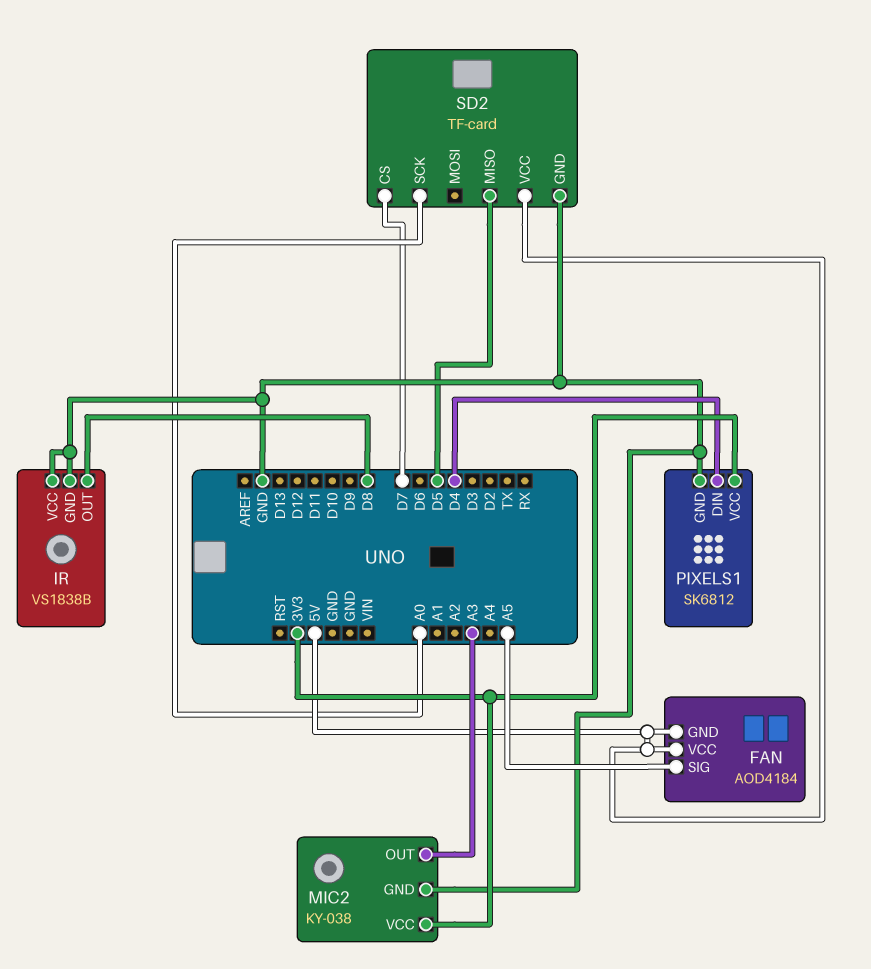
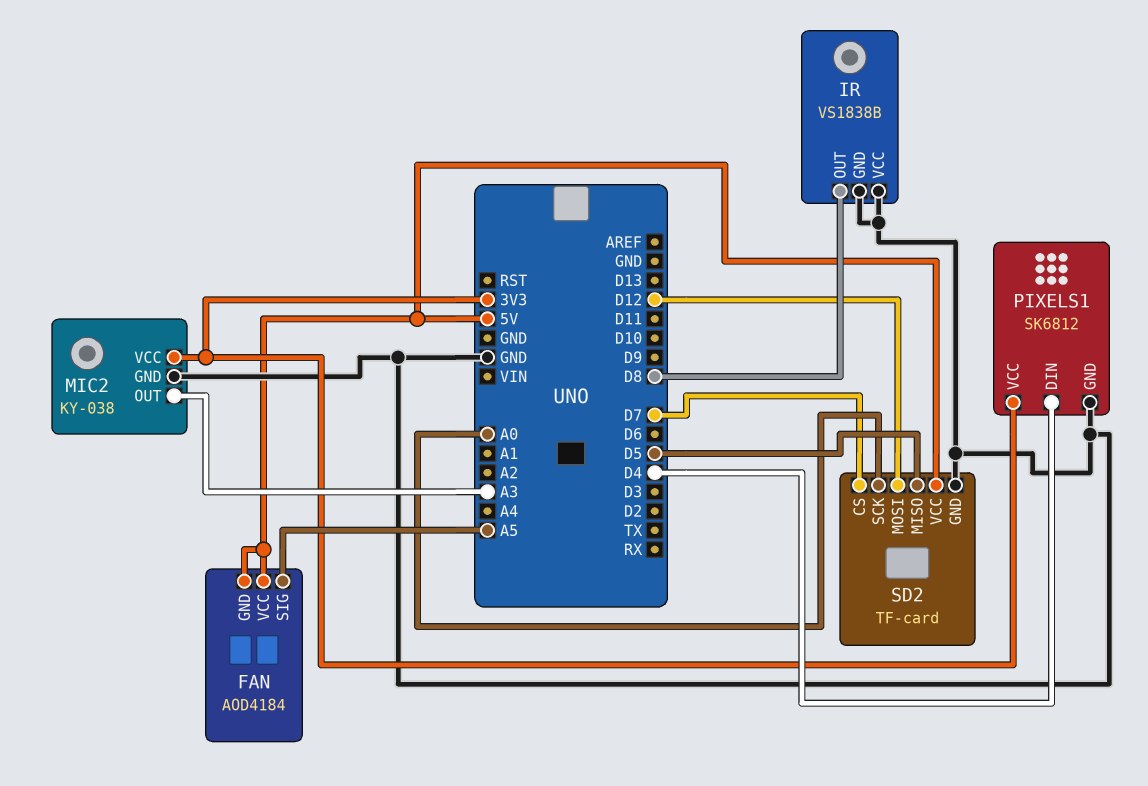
SD2 pin MOSI: none -> D12

